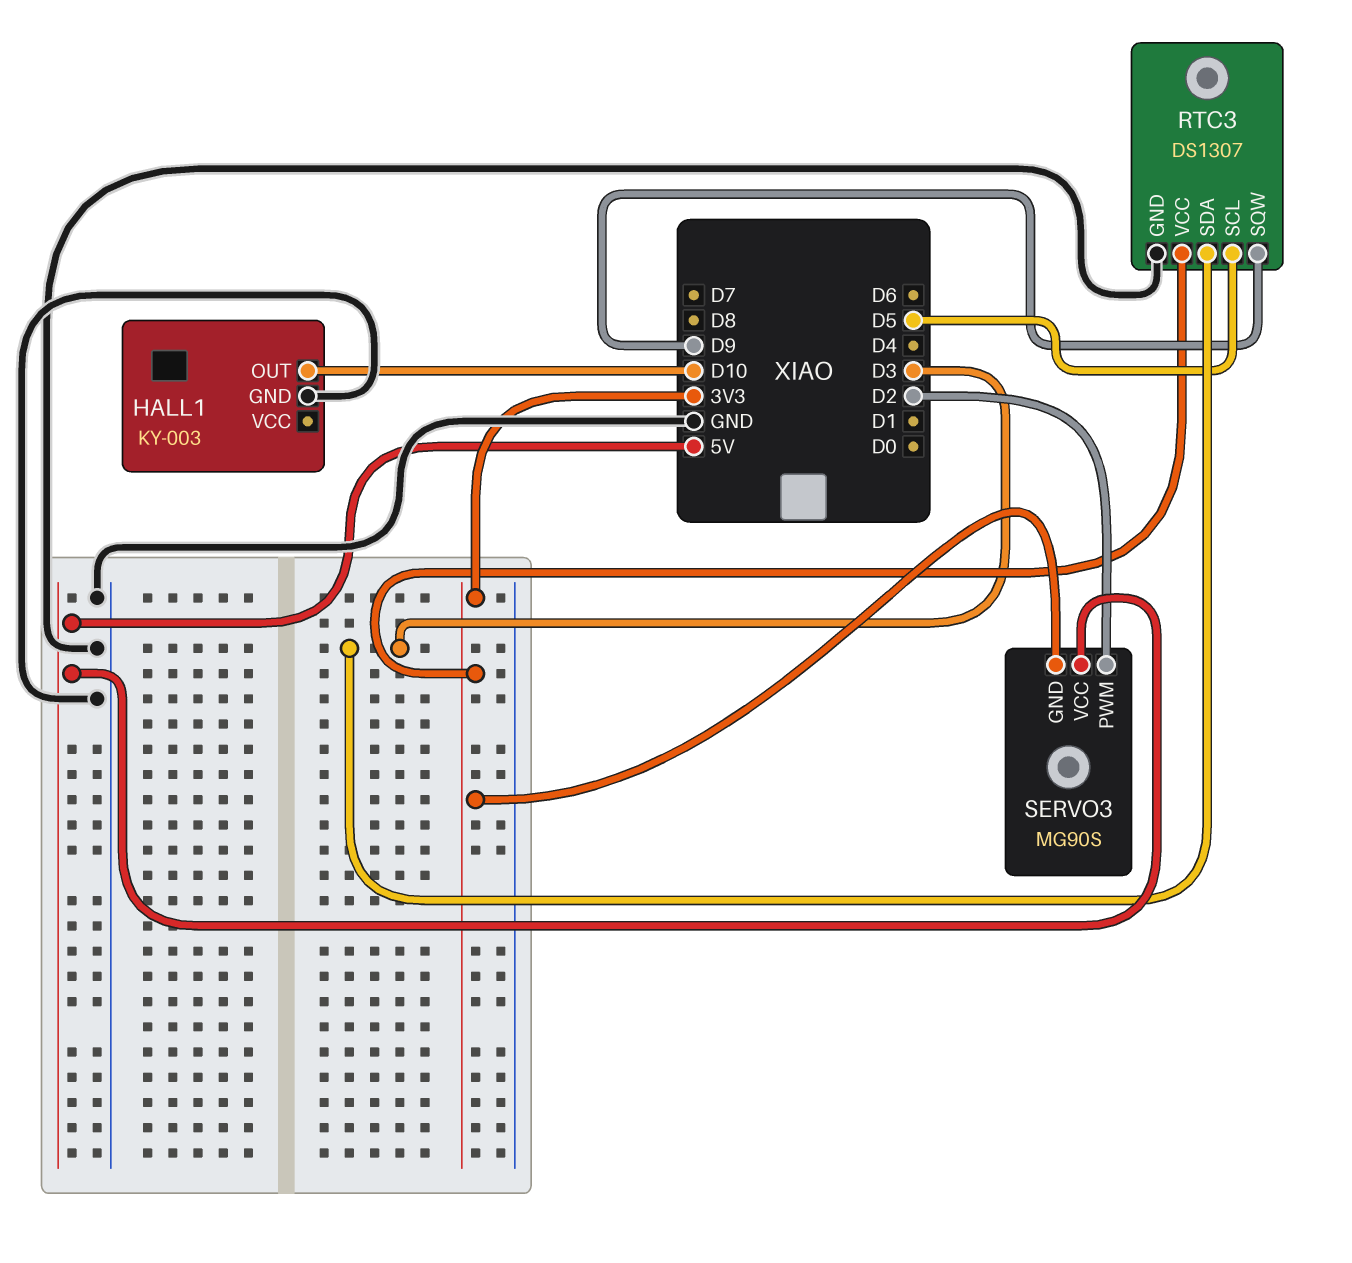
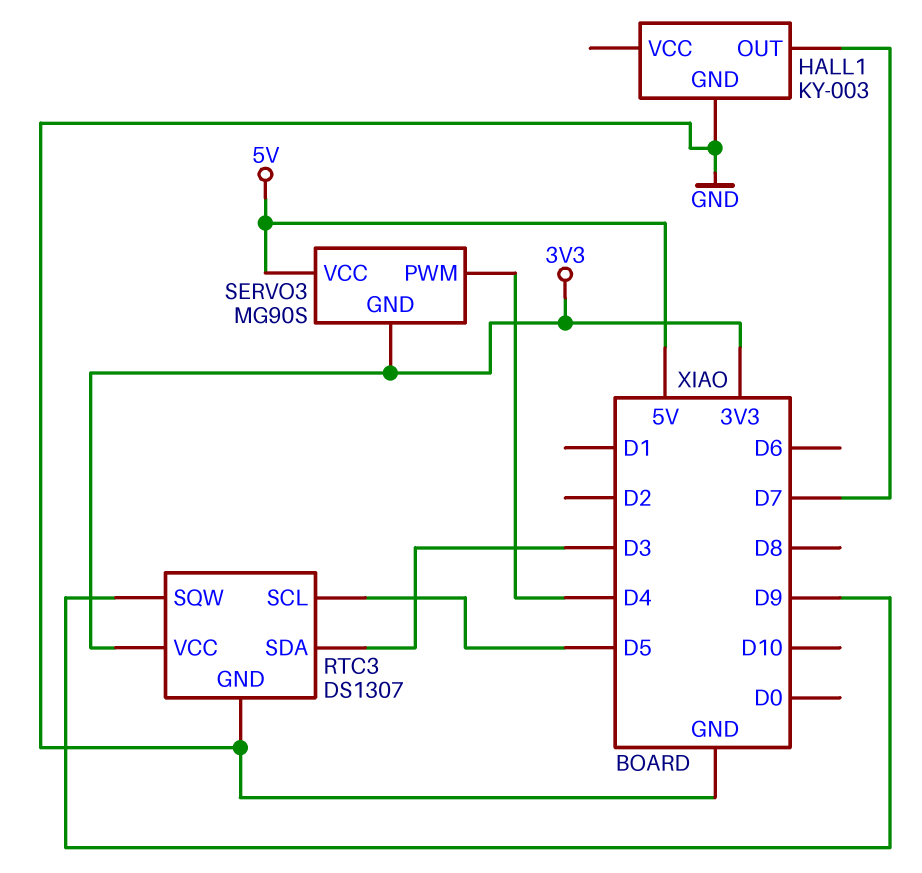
HALL1 pin OUT: D10 -> D7
SERVO3 pin PWM: D2 -> D4

